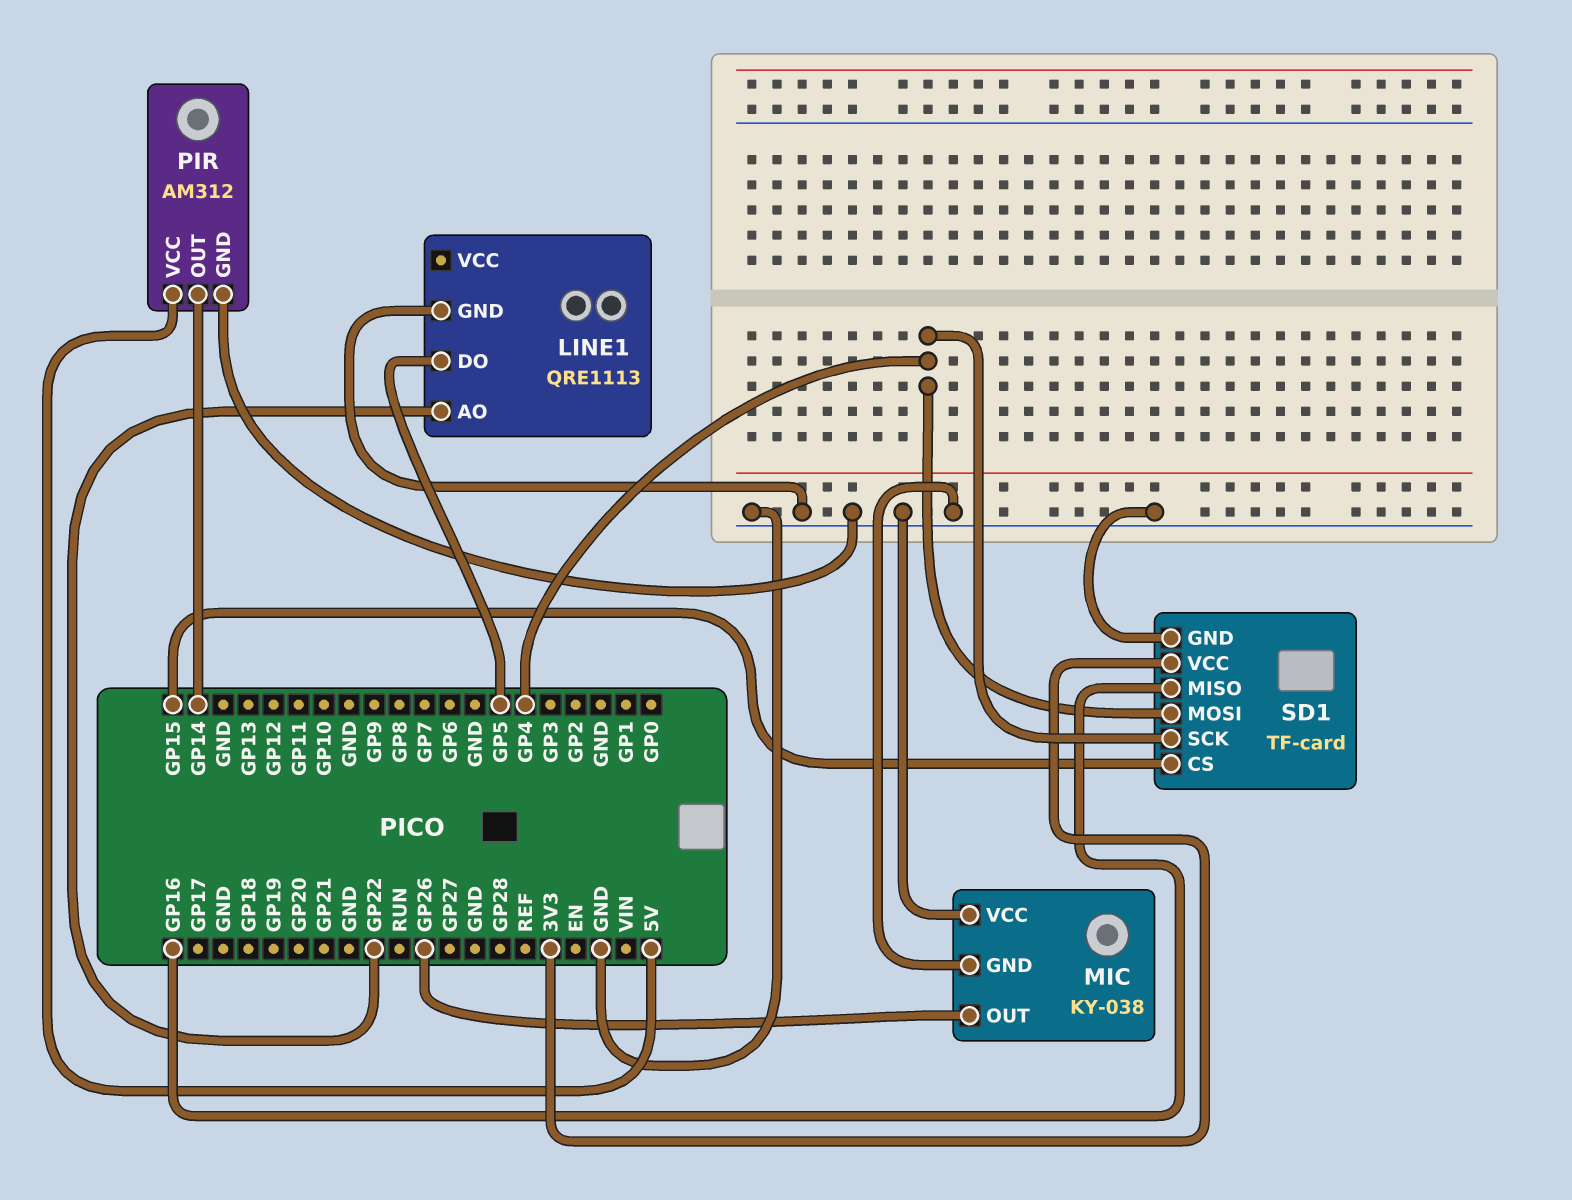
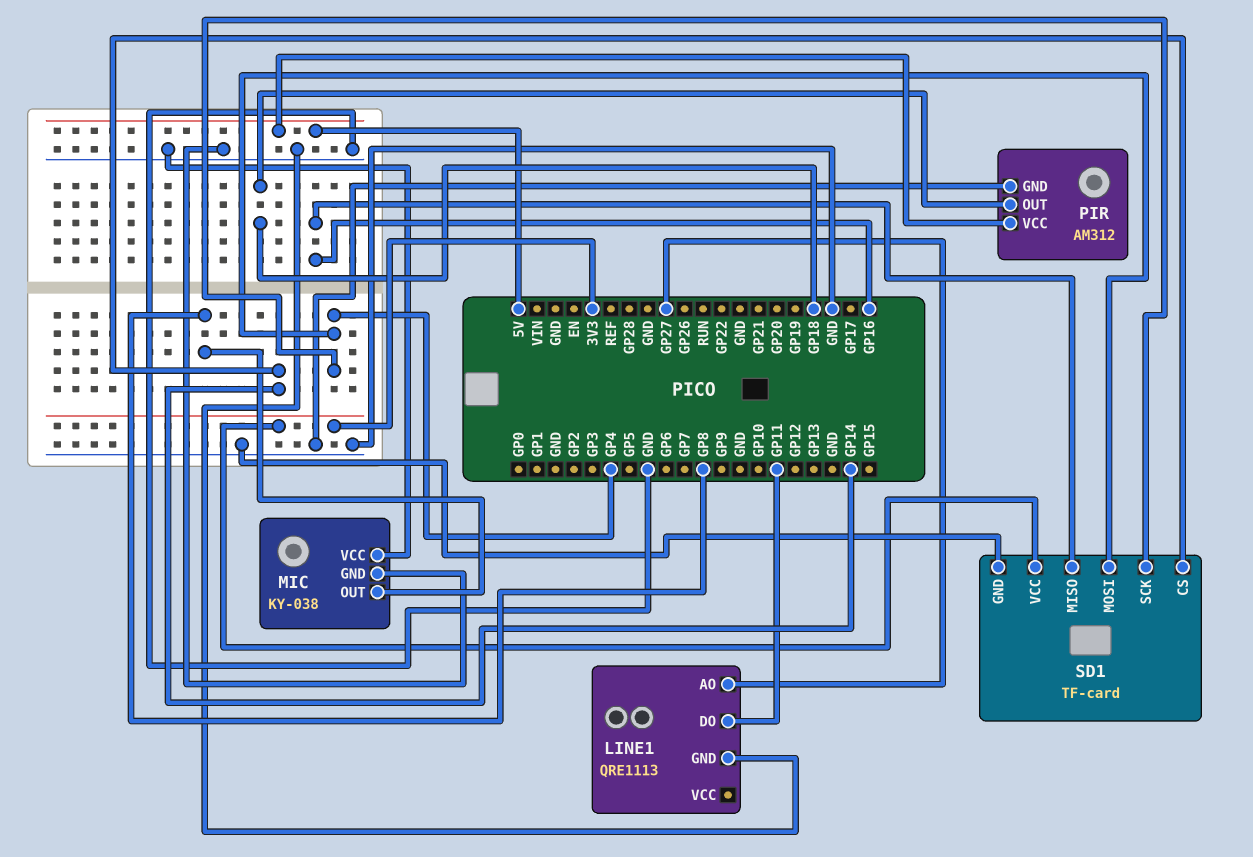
LINE1 pin AO: GP22 -> GP27
LINE1 pin DO: GP5 -> GP11
MIC pin OUT: GP26 -> GP8
PIR pin OUT: GP14 -> GP18
SD1 pin CS: GP15 -> GP14

